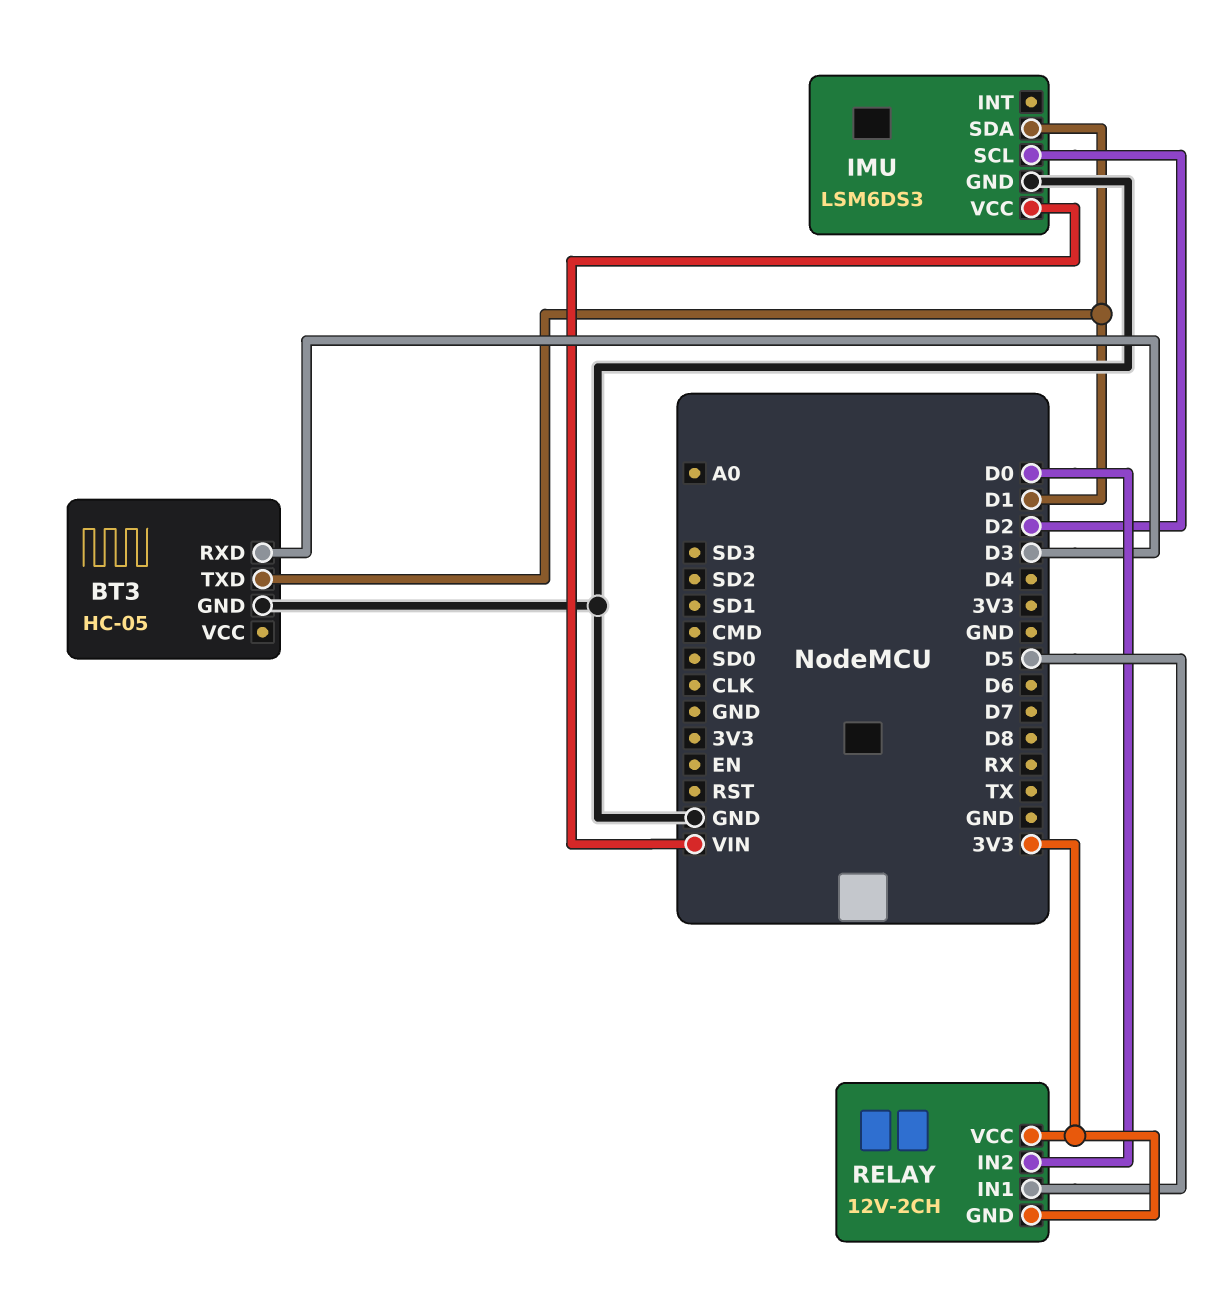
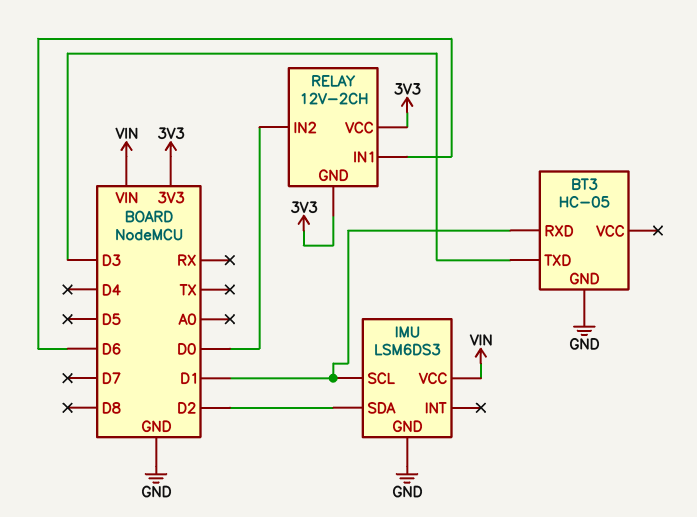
BT3 pin RXD: D3 -> D1
BT3 pin TXD: D1 -> D3
IMU pin SCL: D2 -> D1
IMU pin SDA: D1 -> D2
RELAY pin IN1: D5 -> D6

